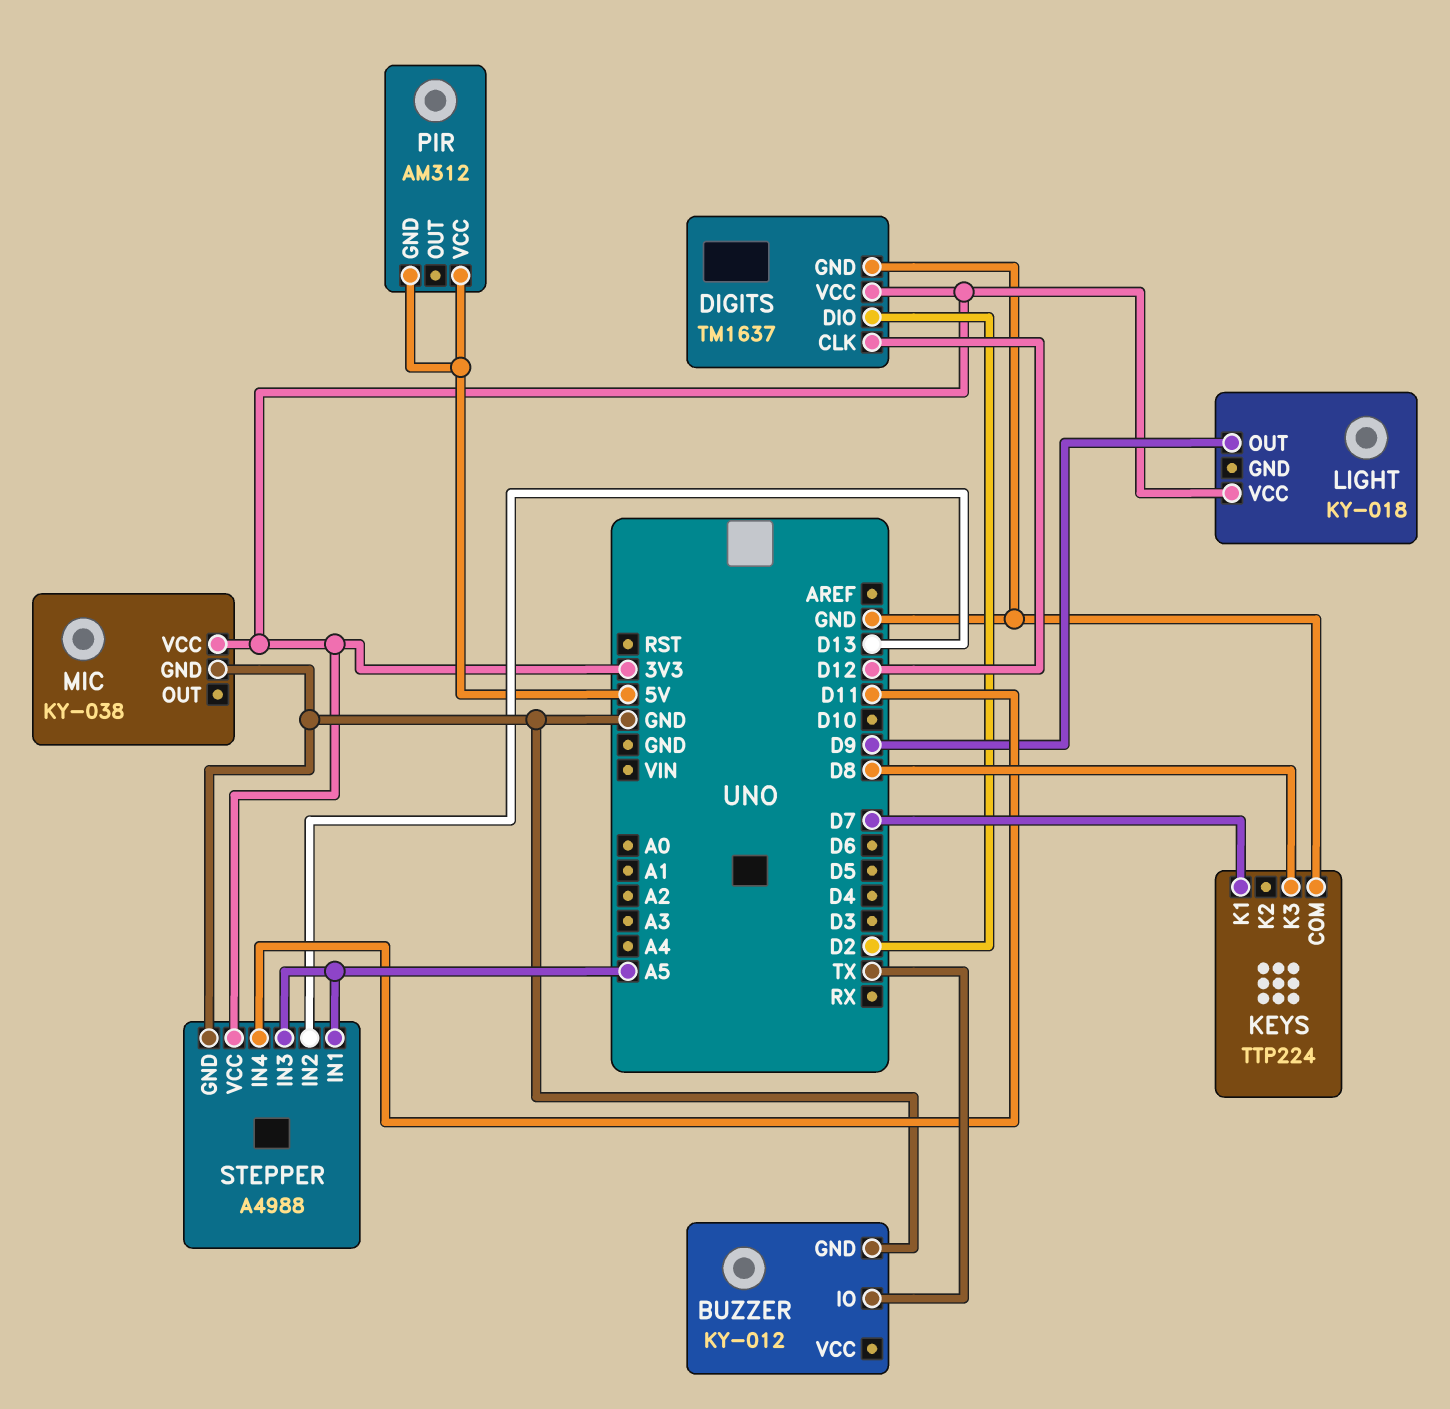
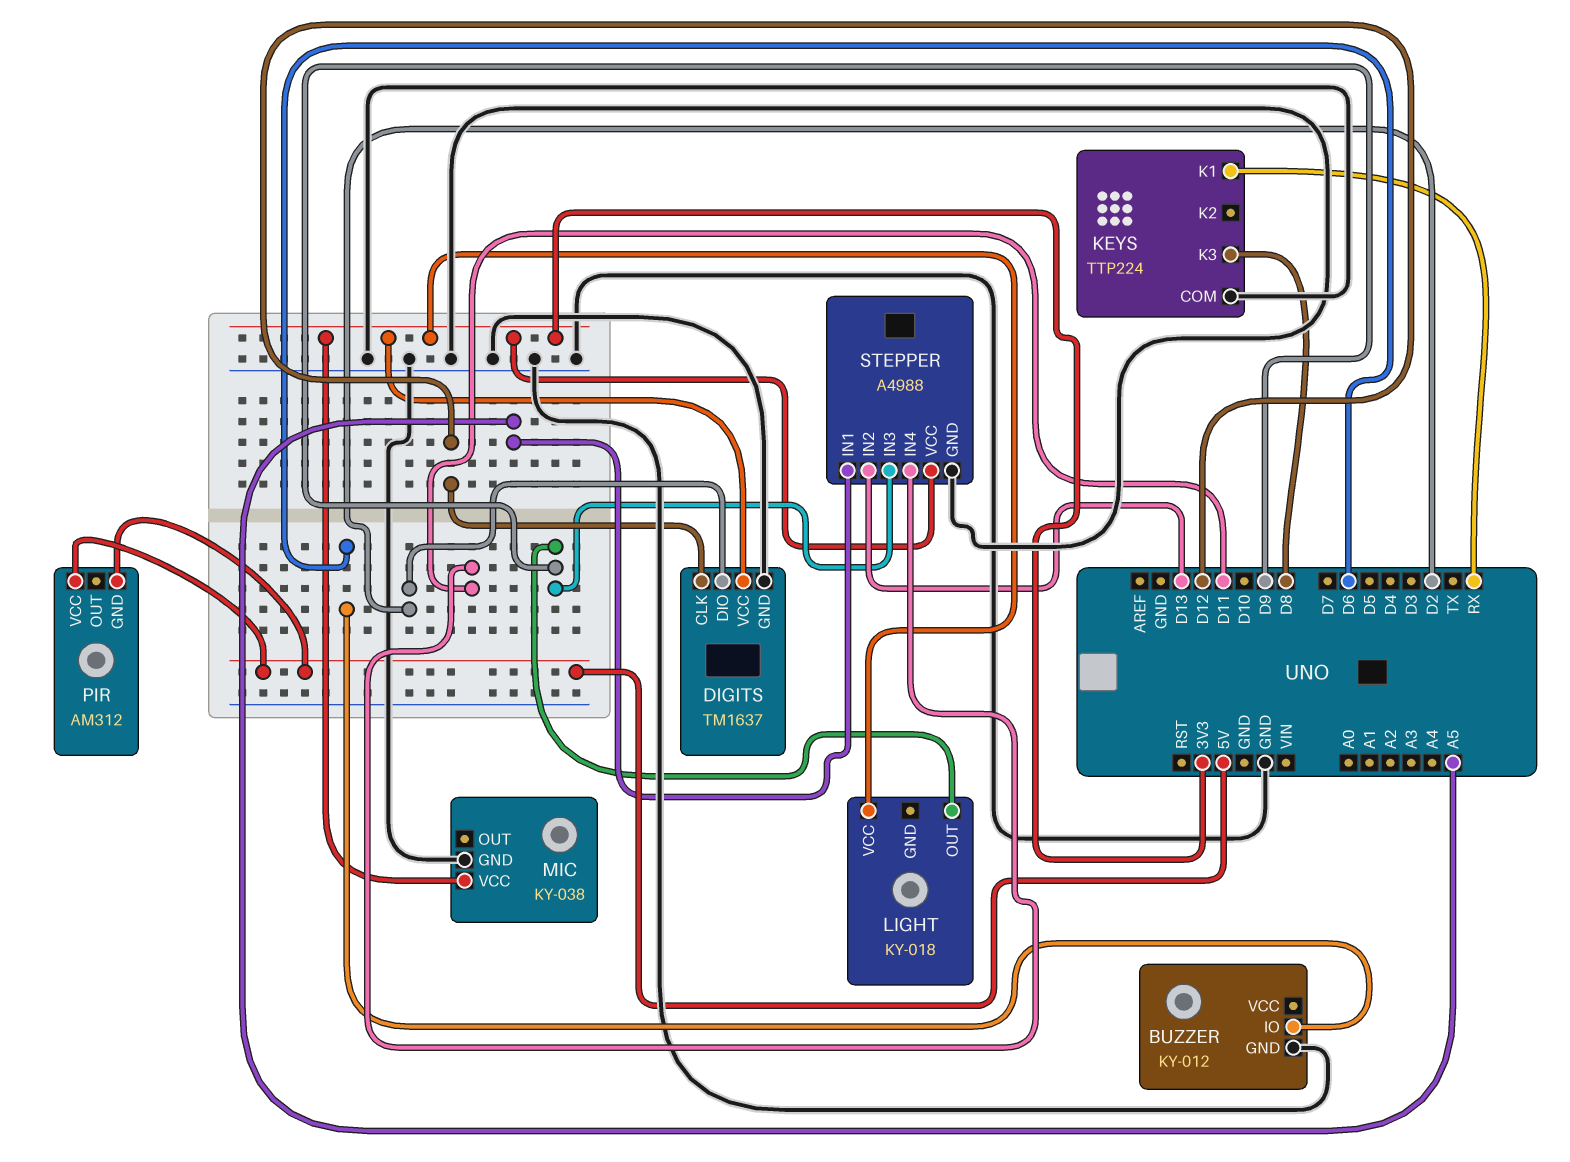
BUZZER pin IO: TX -> D6
KEYS pin K1: D7 -> RX
STEPPER pin IN3: A5 -> D9

